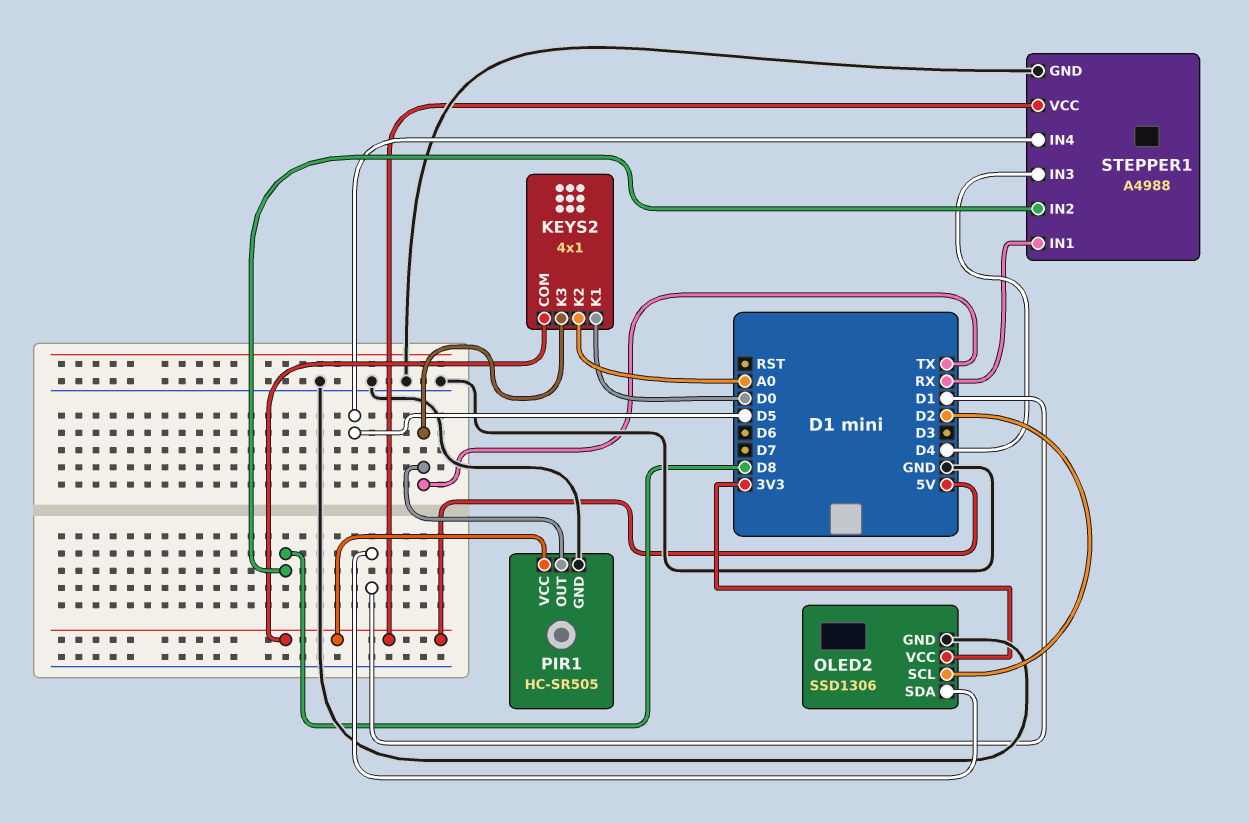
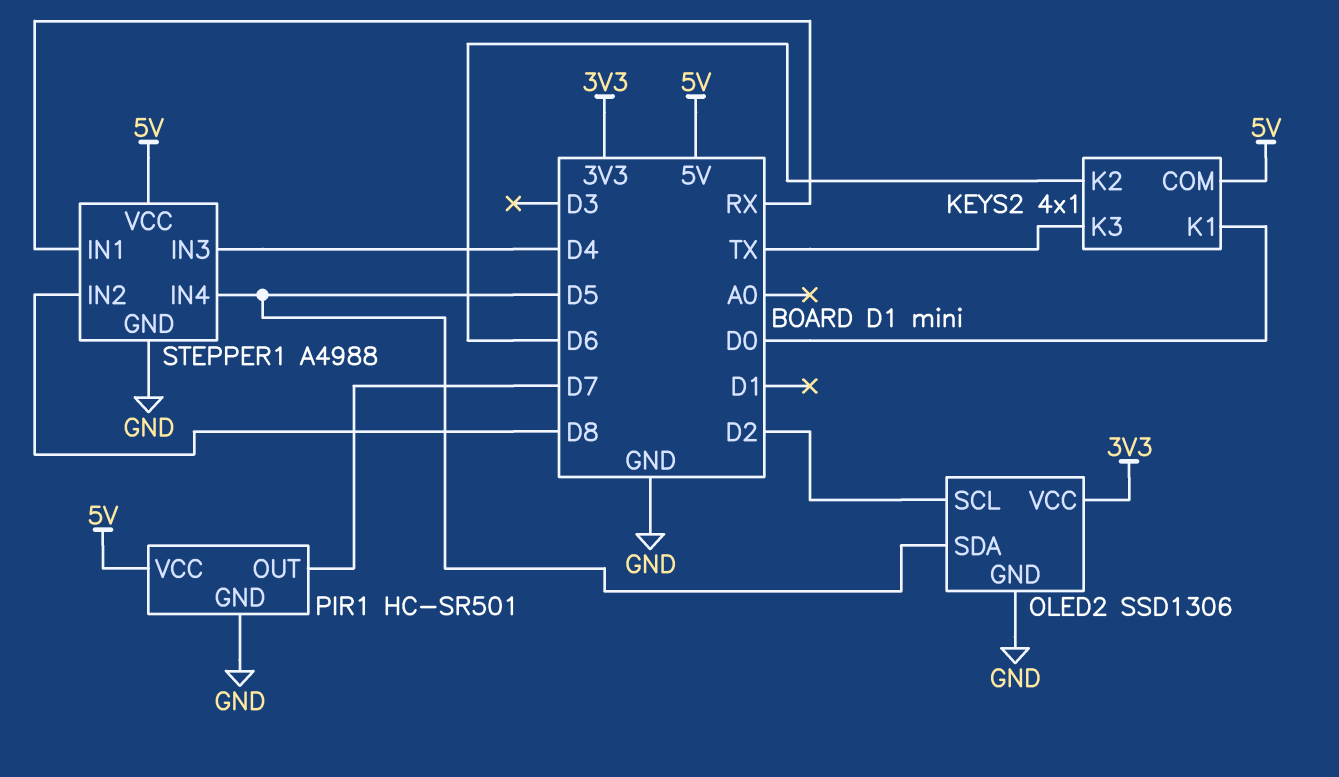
KEYS2 pin K2: A0 -> D6
OLED2 pin SDA: D1 -> D5
PIR1: HC-SR505 -> HC-SR501
PIR1 pin OUT: TX -> D7

